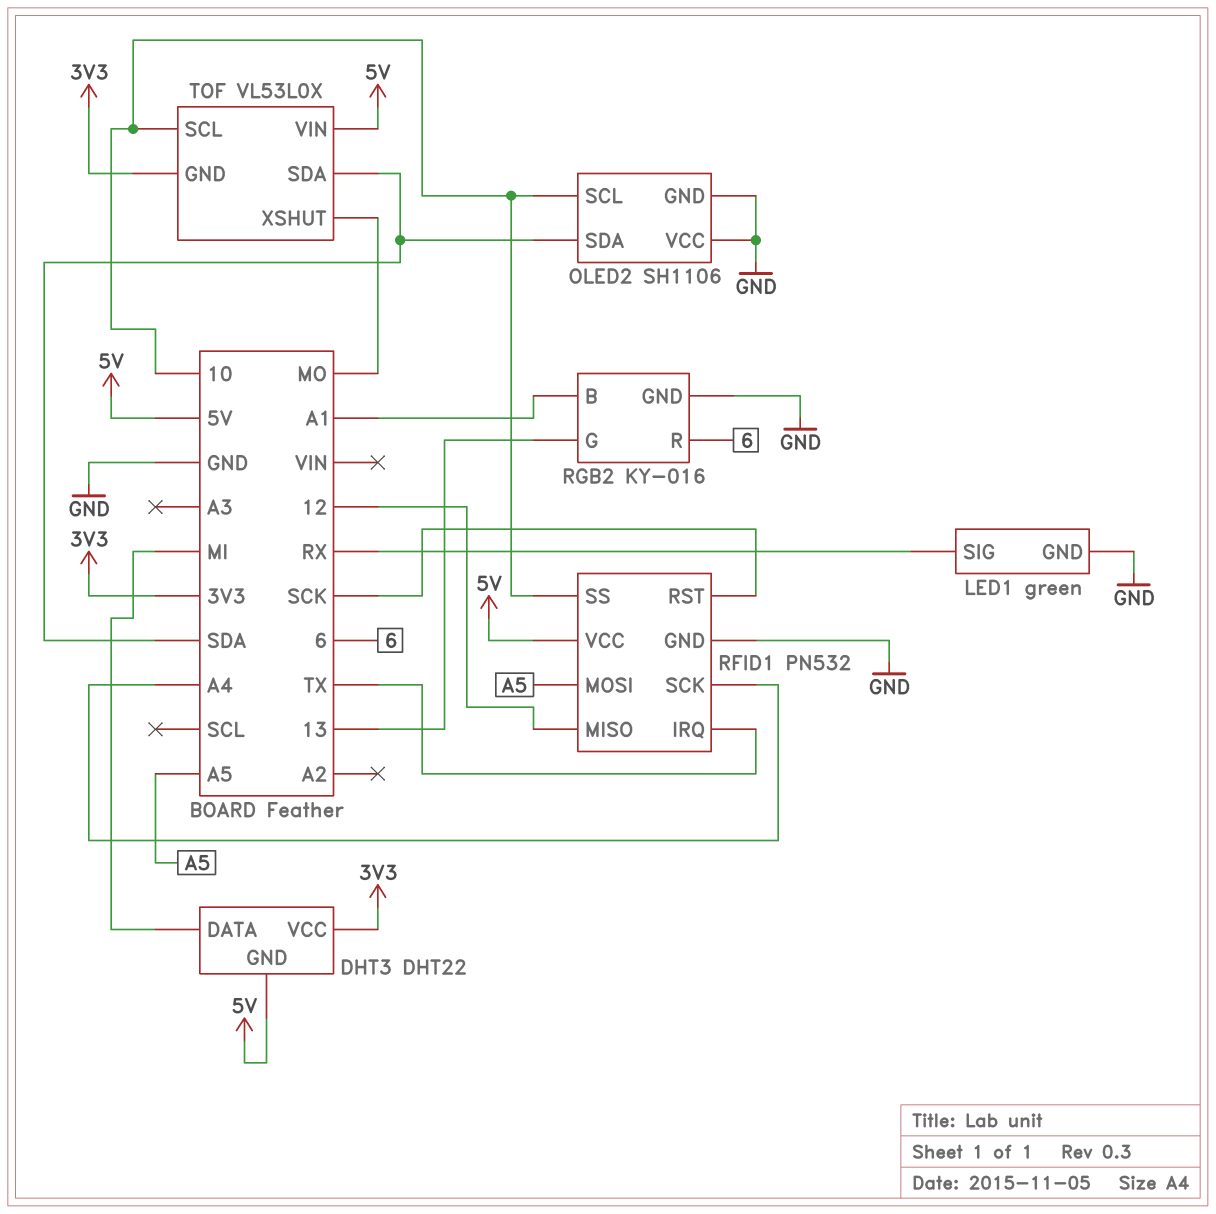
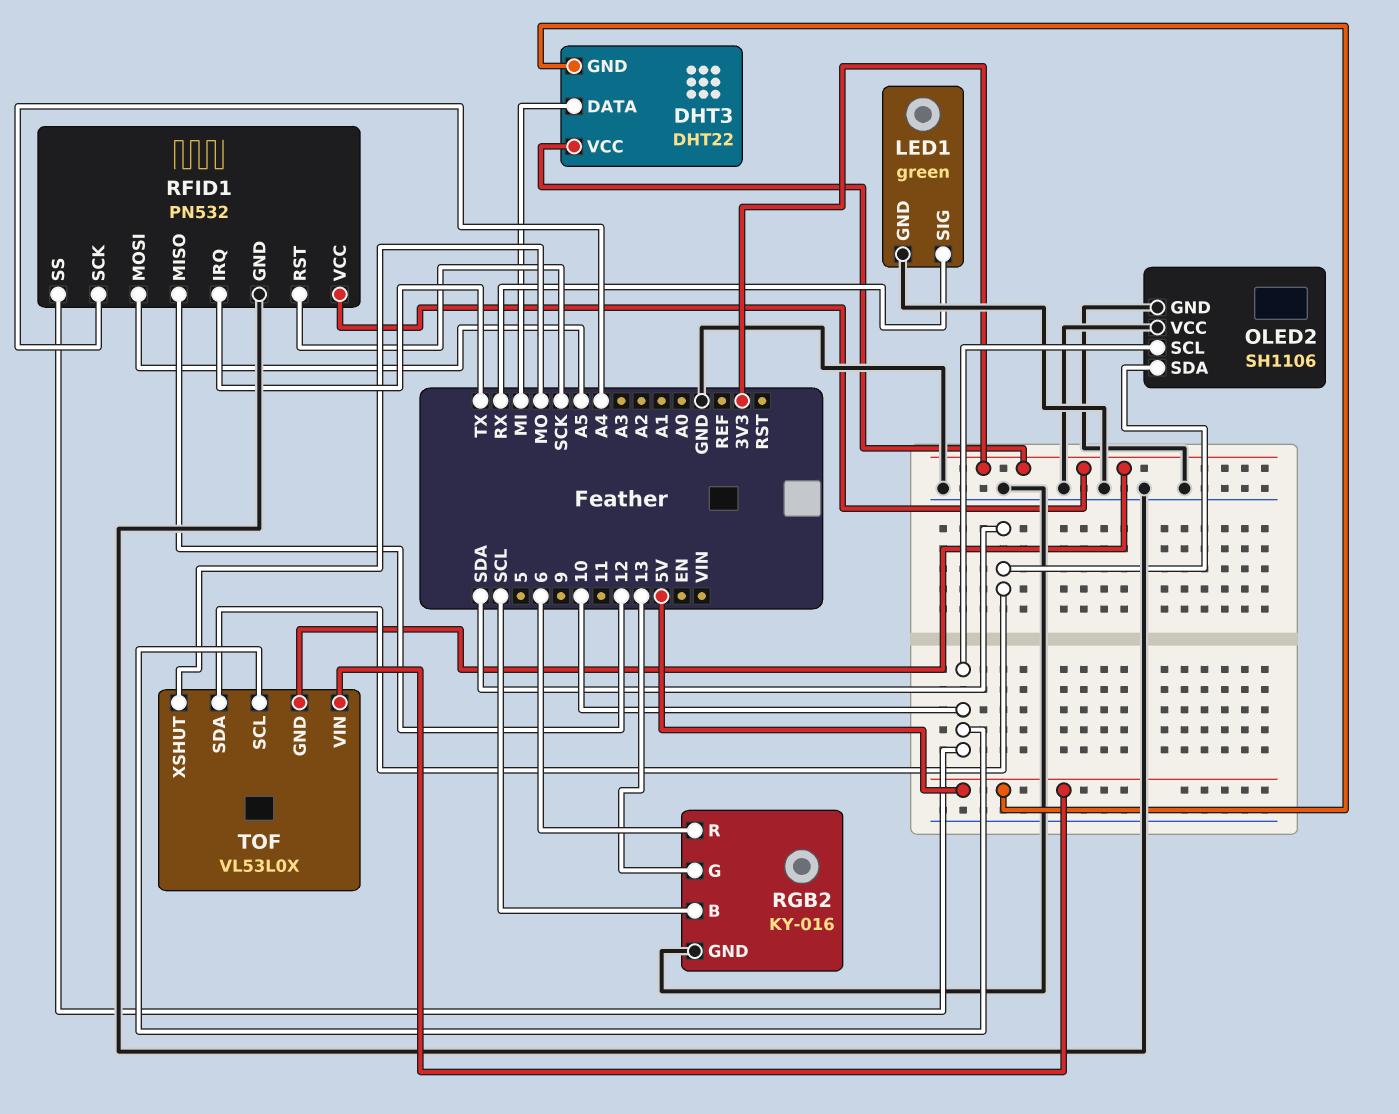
RFID1 pin VCC: 5V -> 3V3
RGB2 pin B: A1 -> SCL

